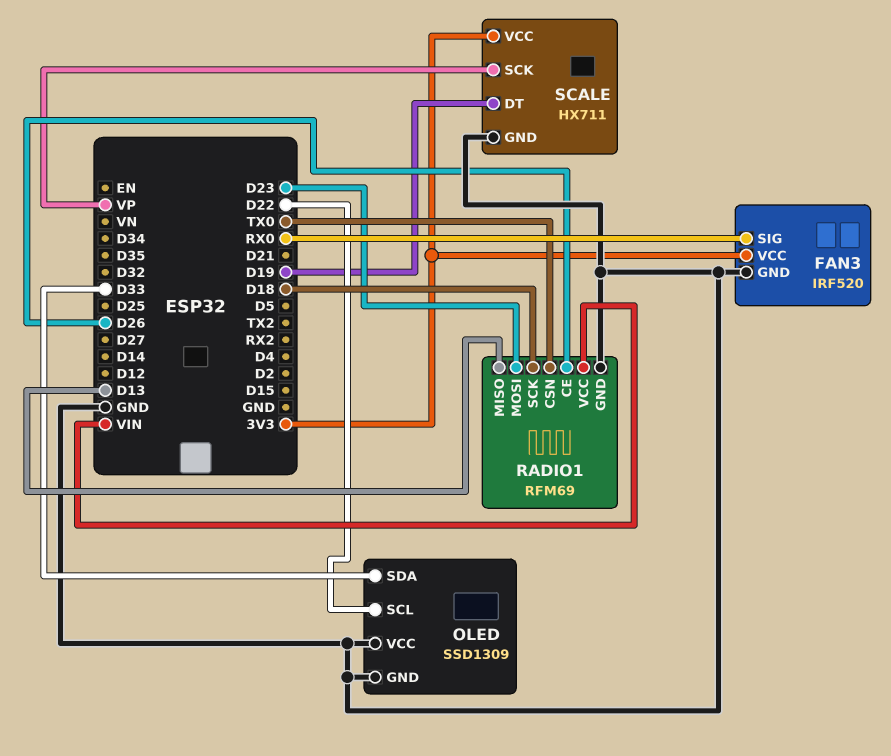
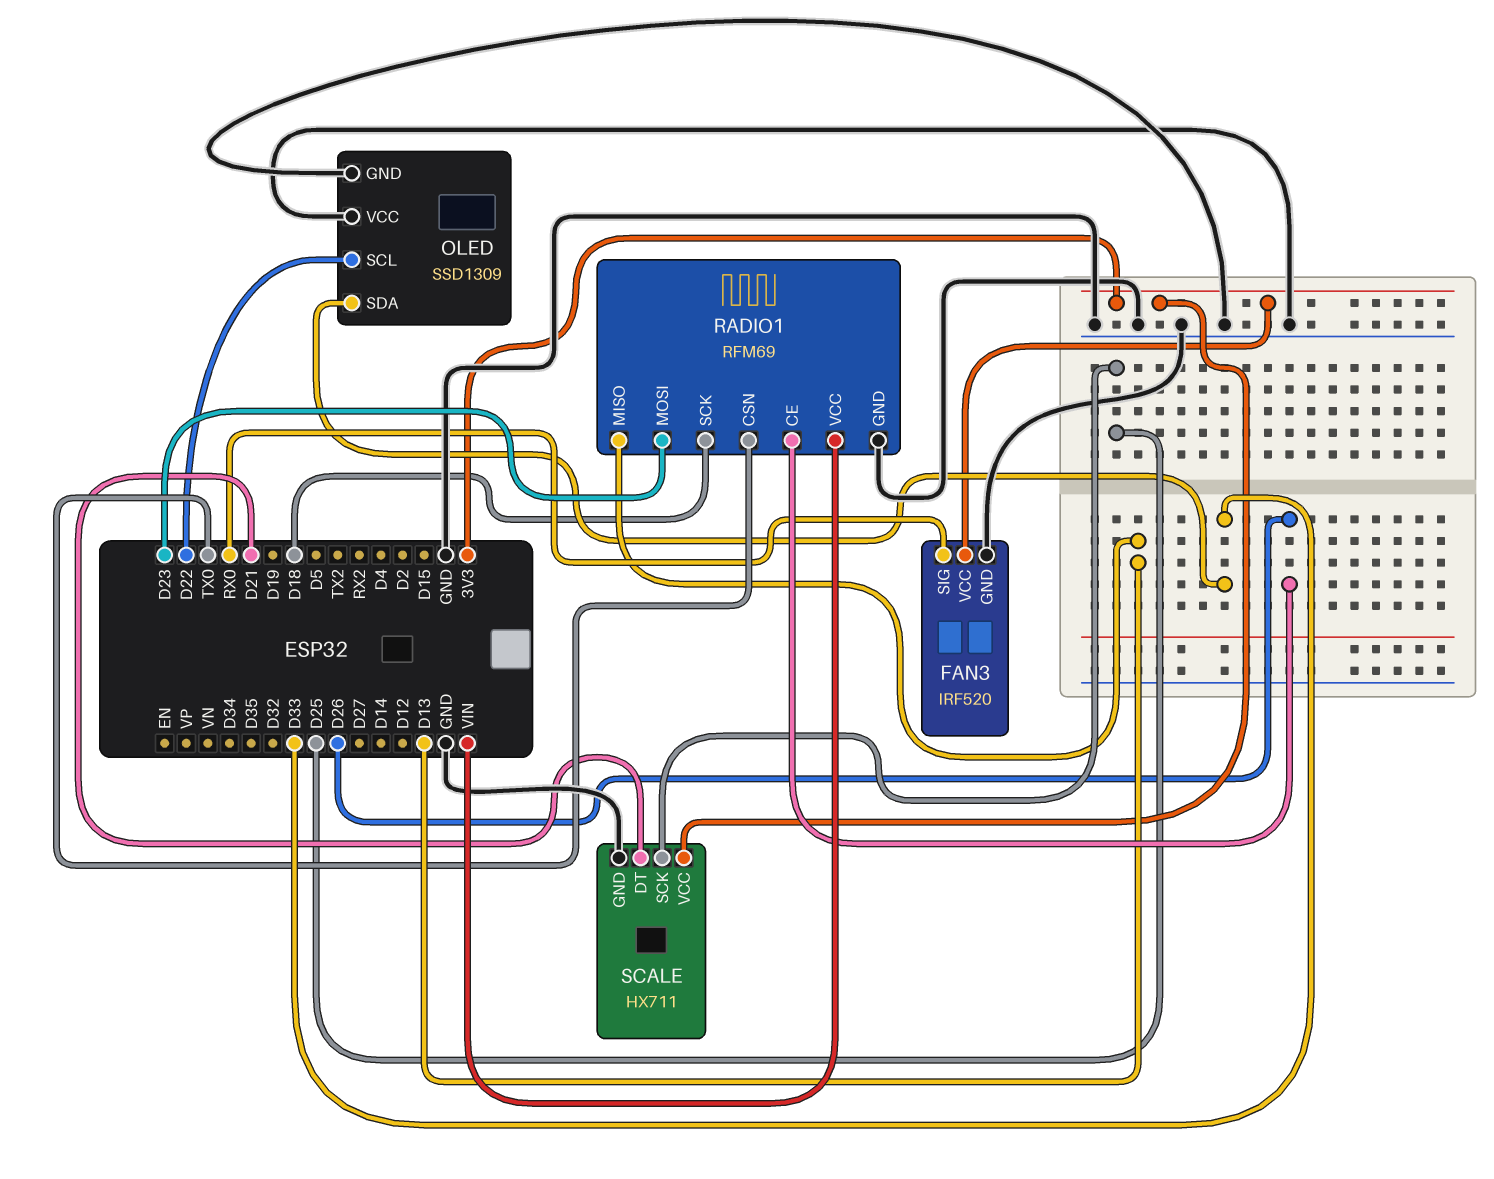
SCALE pin DT: D19 -> D21
SCALE pin SCK: VP -> D25

